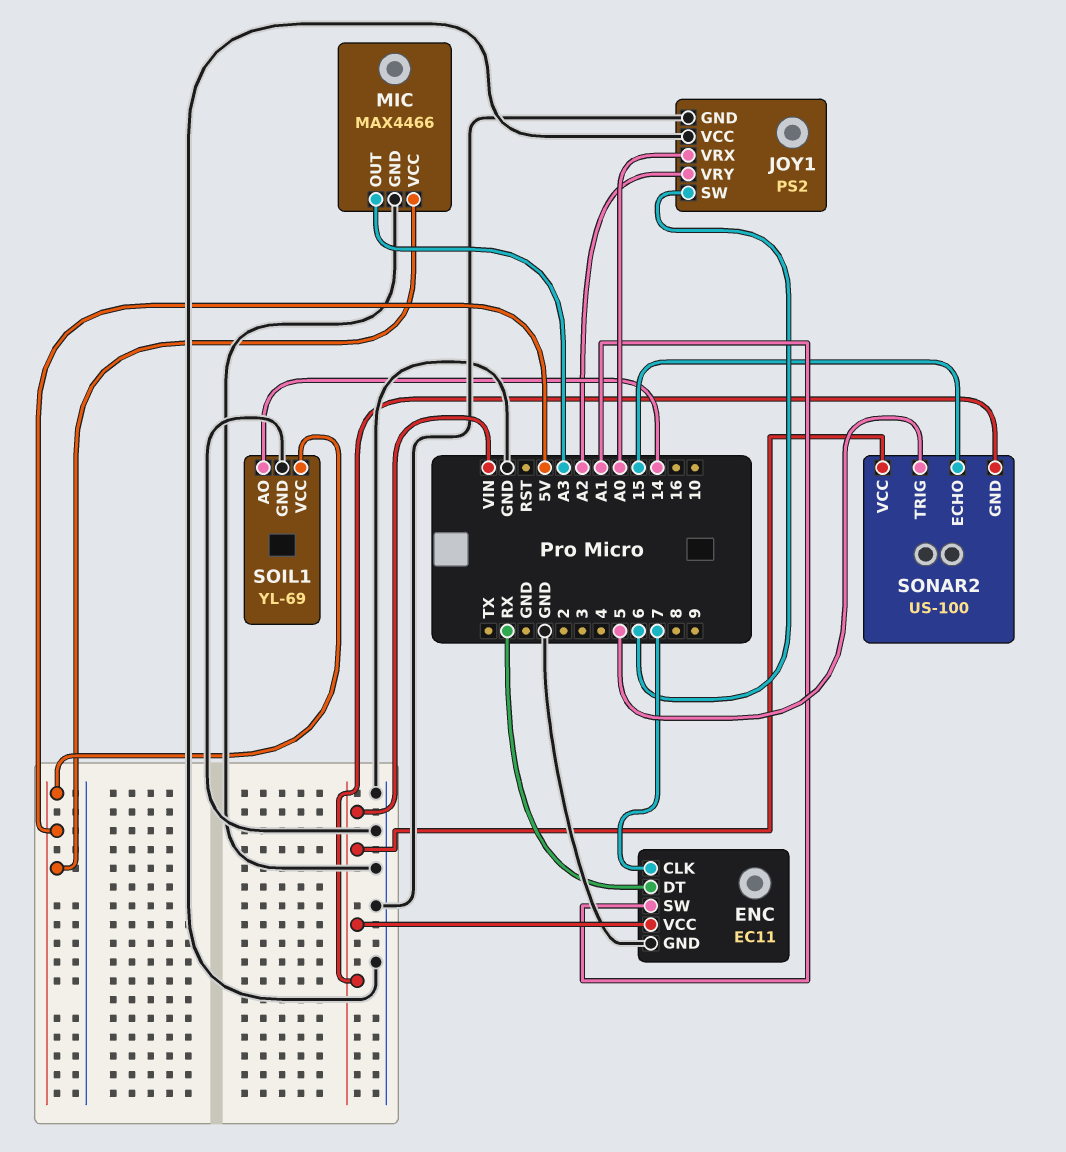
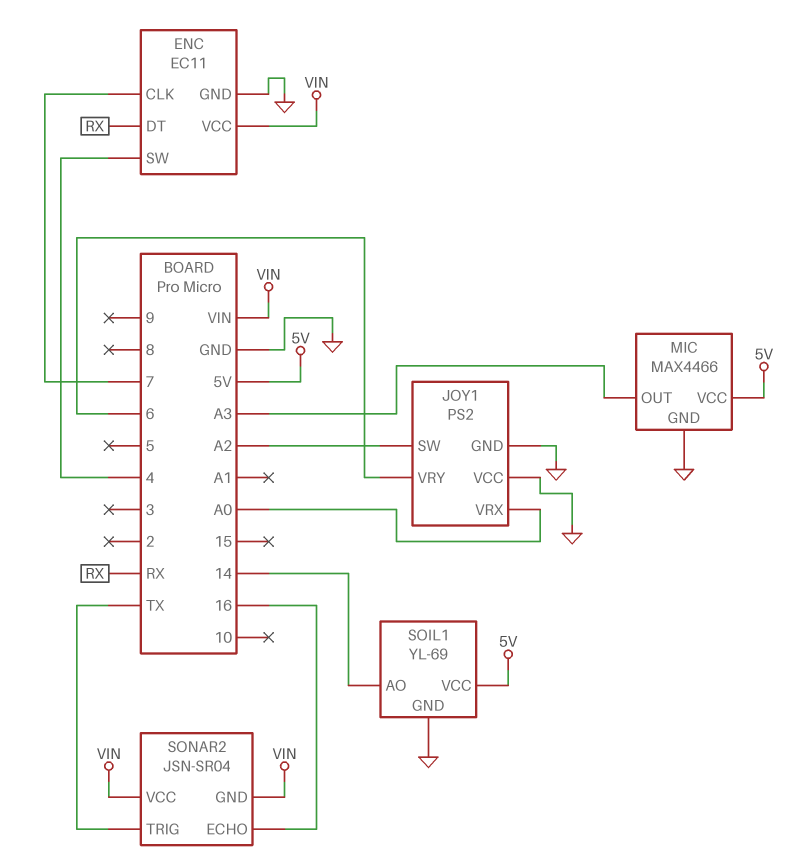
ENC pin SW: A1 -> 4
JOY1 pin SW: 6 -> A2
JOY1 pin VRY: A2 -> 6
SONAR2: US-100 -> JSN-SR04
SONAR2 pin ECHO: 15 -> 16
SONAR2 pin TRIG: 5 -> TX

